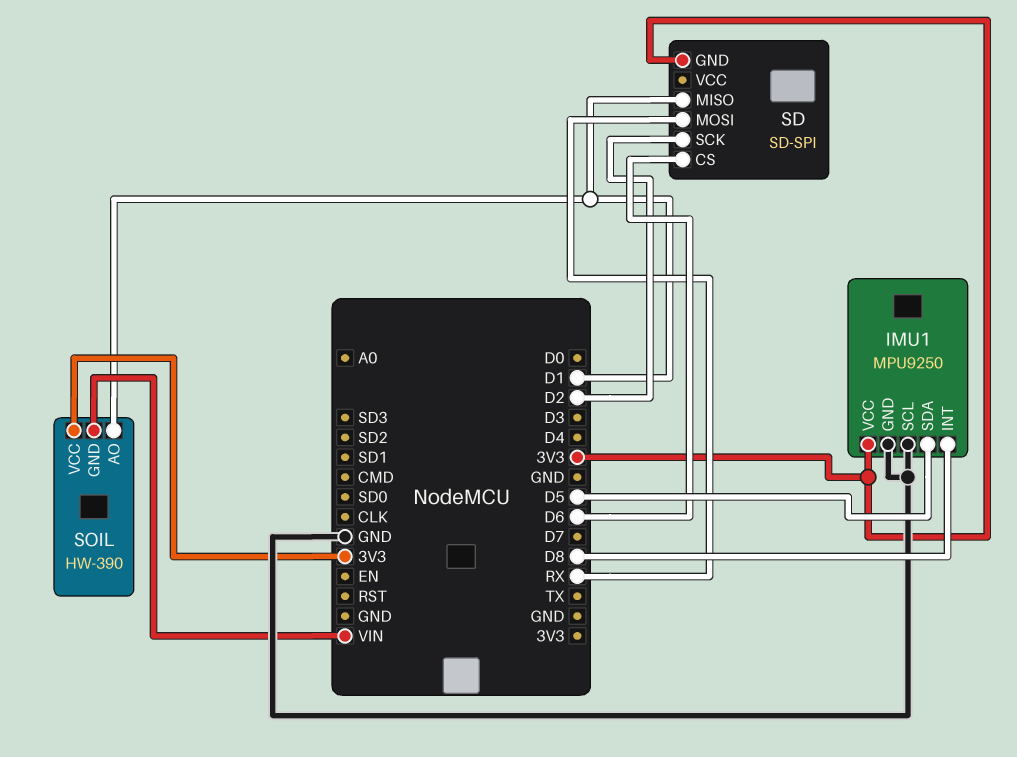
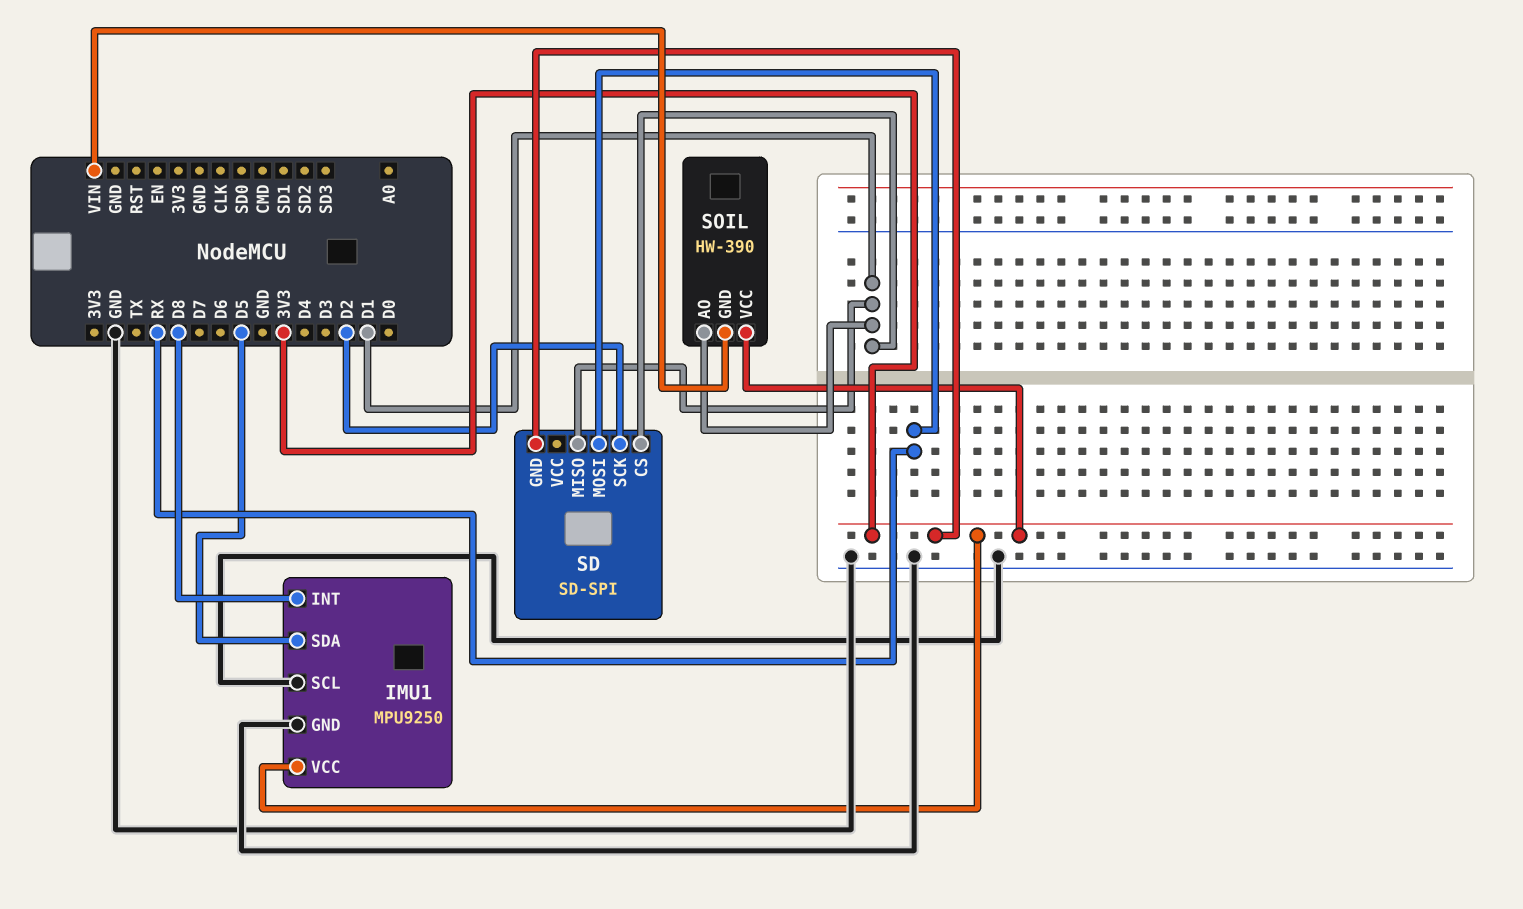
SD pin CS: D6 -> D1

